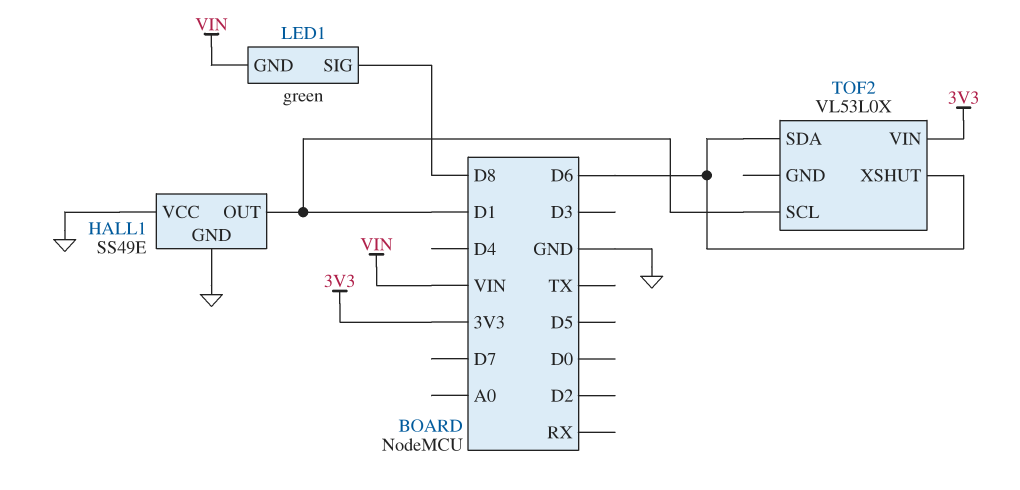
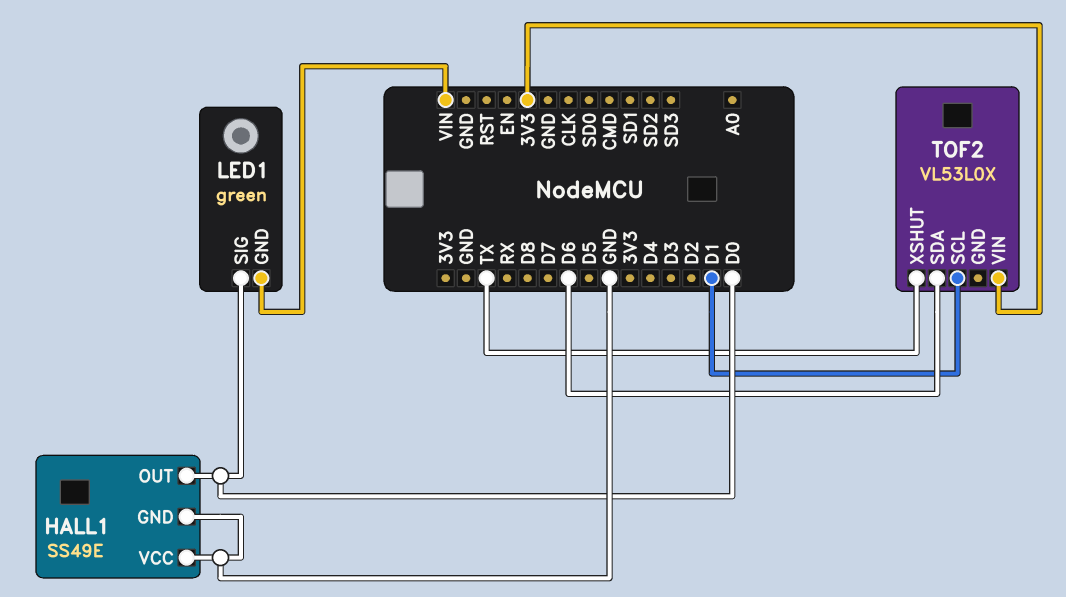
HALL1 pin OUT: D1 -> D0
LED1 pin SIG: D8 -> D0
TOF2 pin XSHUT: D6 -> TX

